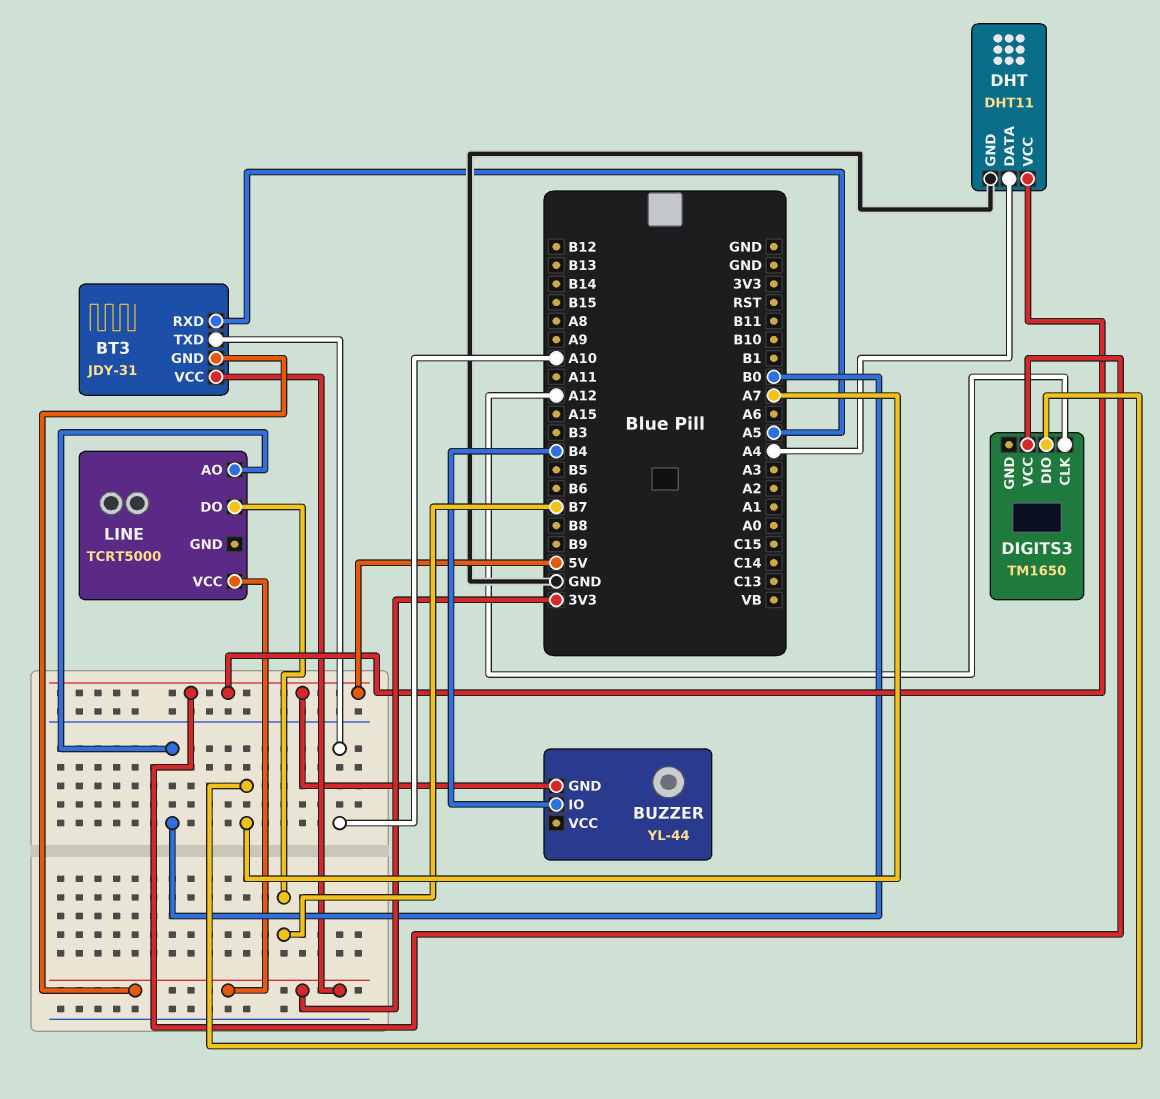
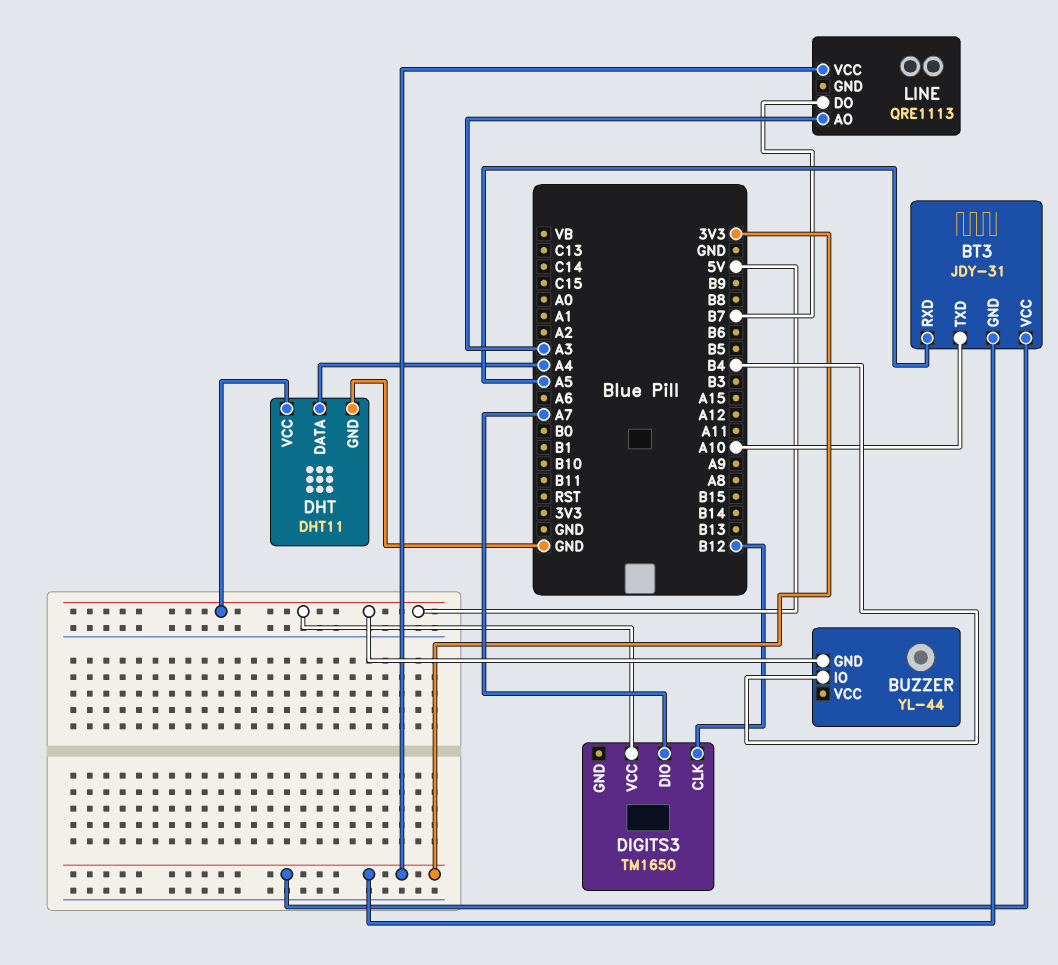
DIGITS3 pin CLK: A12 -> B12
LINE: TCRT5000 -> QRE1113
LINE pin AO: B0 -> A3

